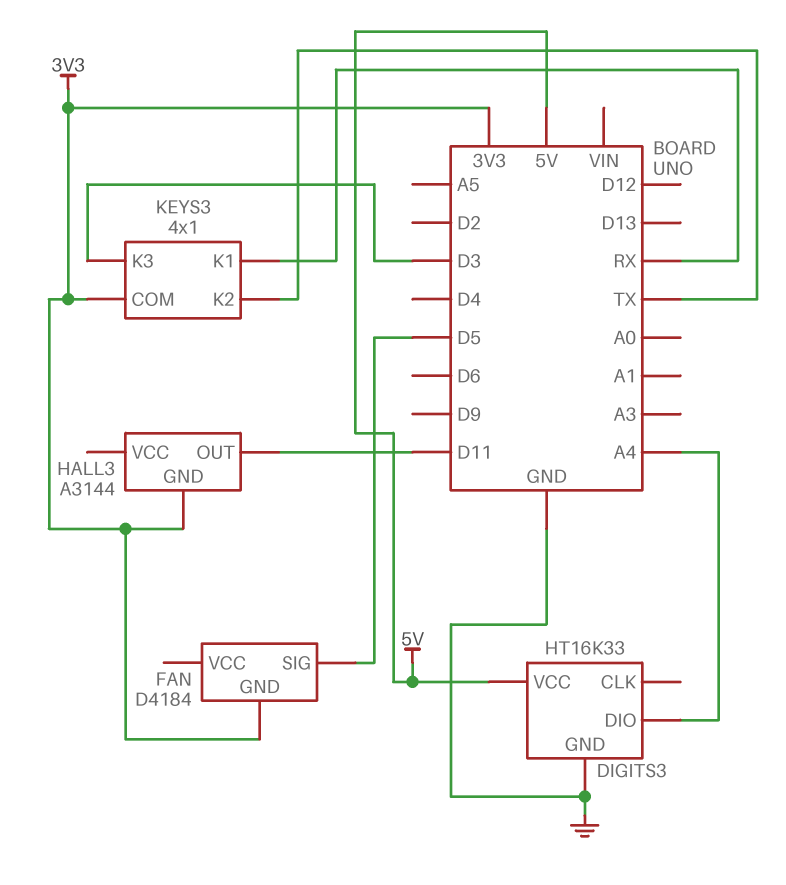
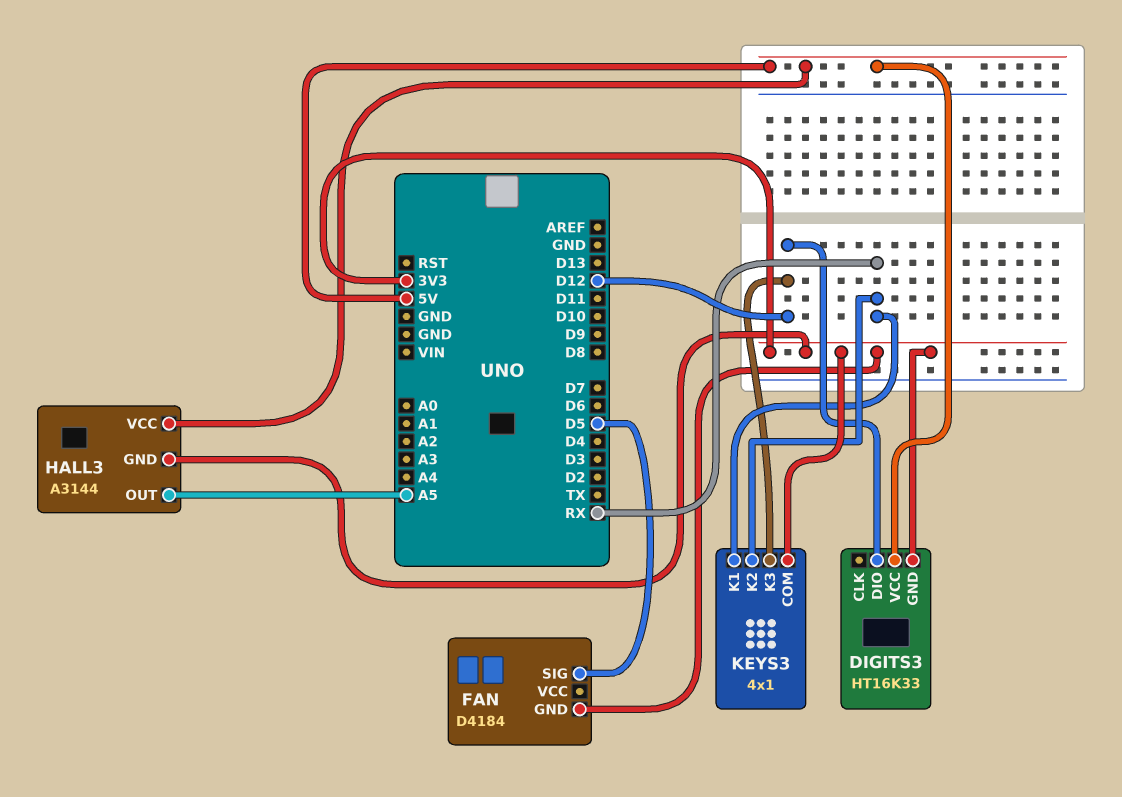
DIGITS3 pin DIO: A4 -> D12
DIGITS3 pin GND: GND -> 3V3
HALL3 pin OUT: D11 -> A5
HALL3 pin VCC: none -> 5V
KEYS3 pin K2: TX -> RX
KEYS3 pin K3: D3 -> D12

